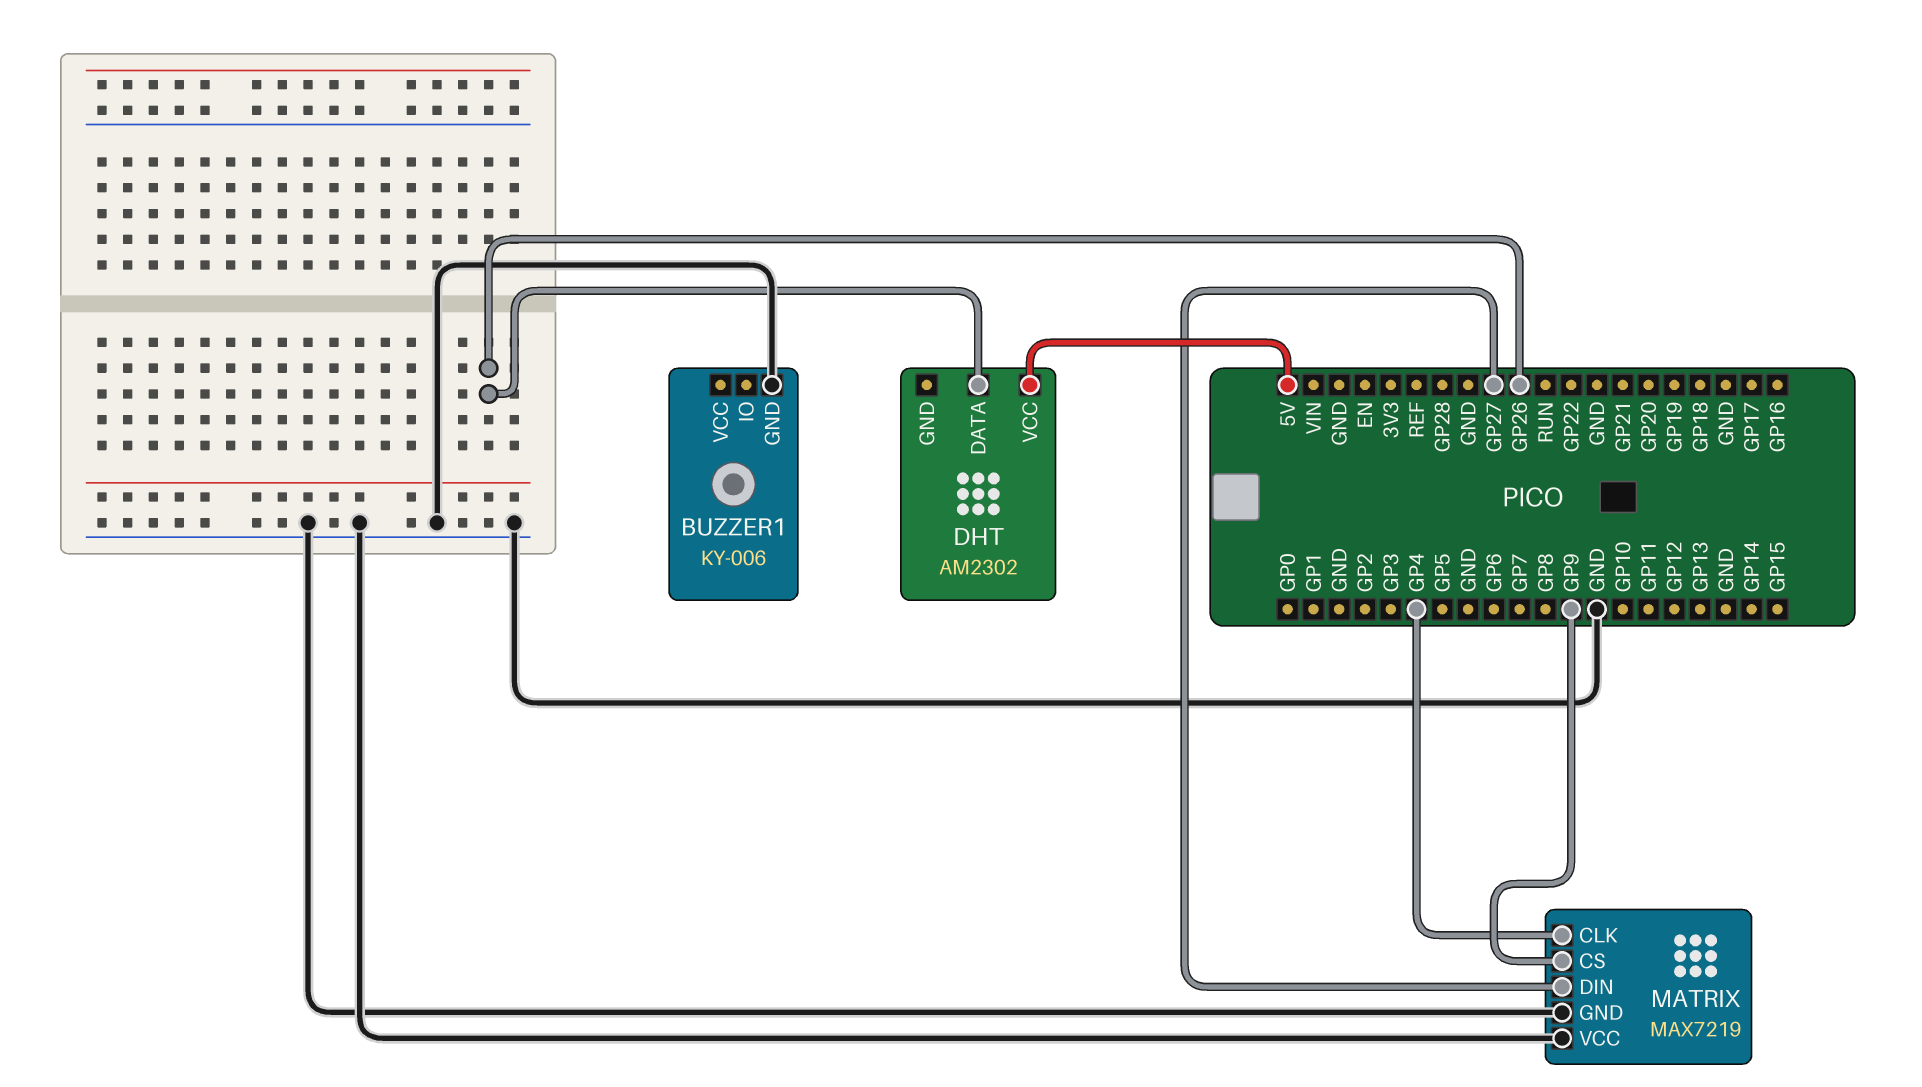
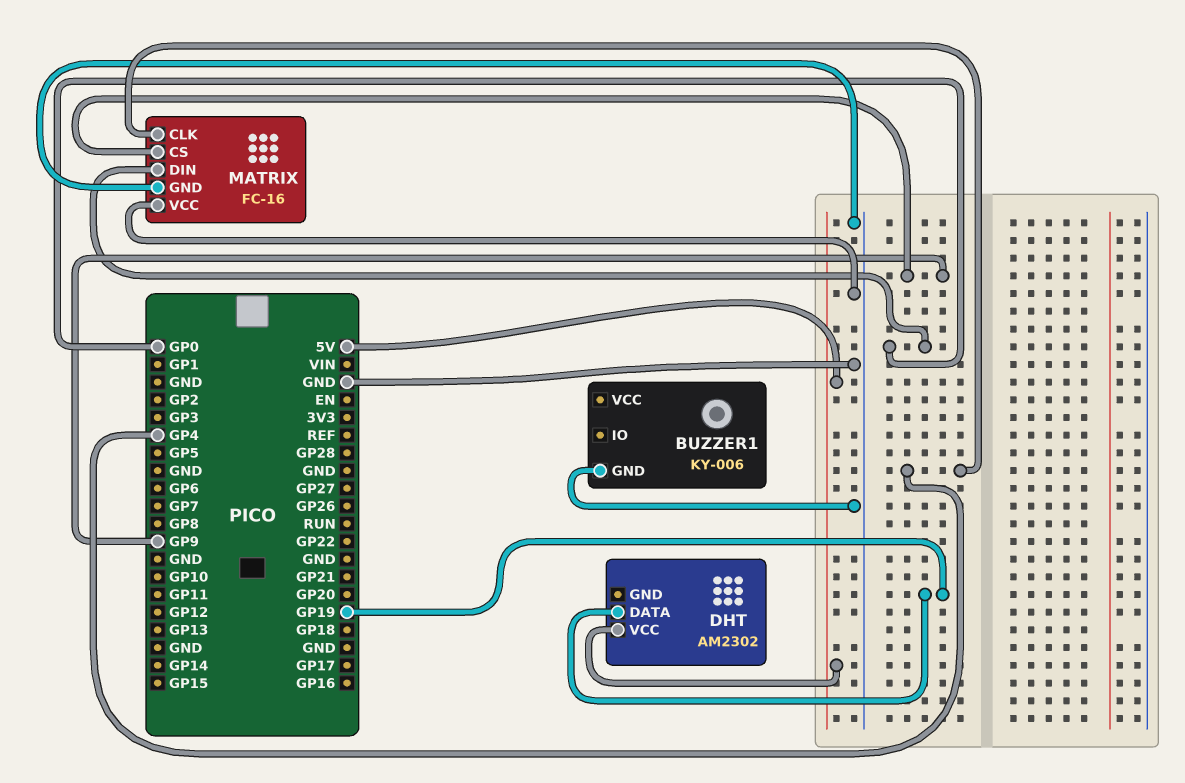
DHT pin DATA: GP26 -> GP19
MATRIX: MAX7219 -> FC-16
MATRIX pin DIN: GP27 -> GP0

